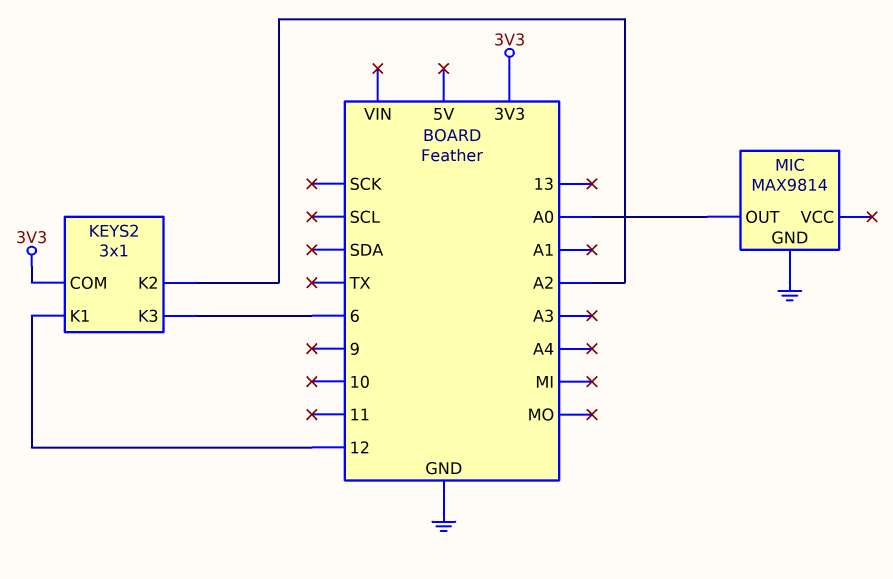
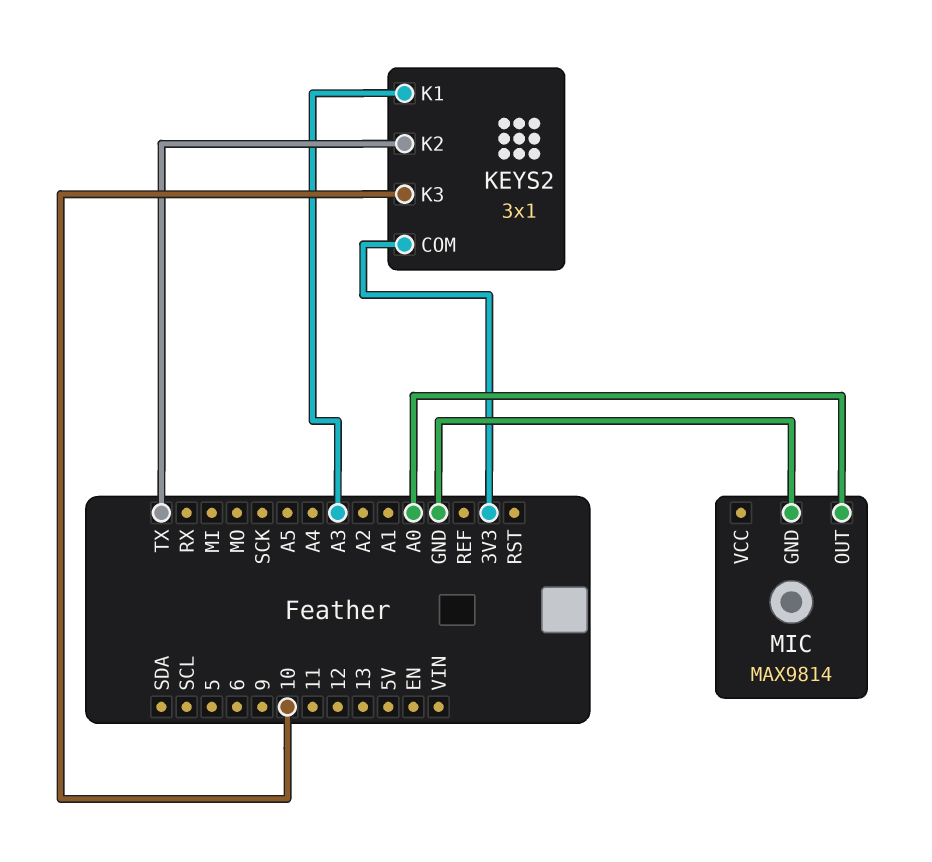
KEYS2 pin K1: 12 -> A3
KEYS2 pin K2: A2 -> TX
KEYS2 pin K3: 6 -> 10

